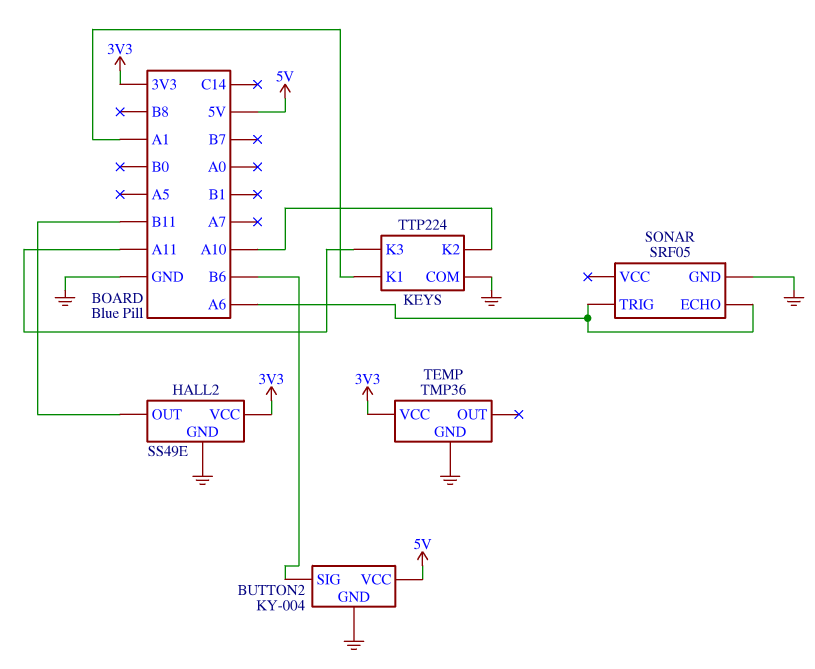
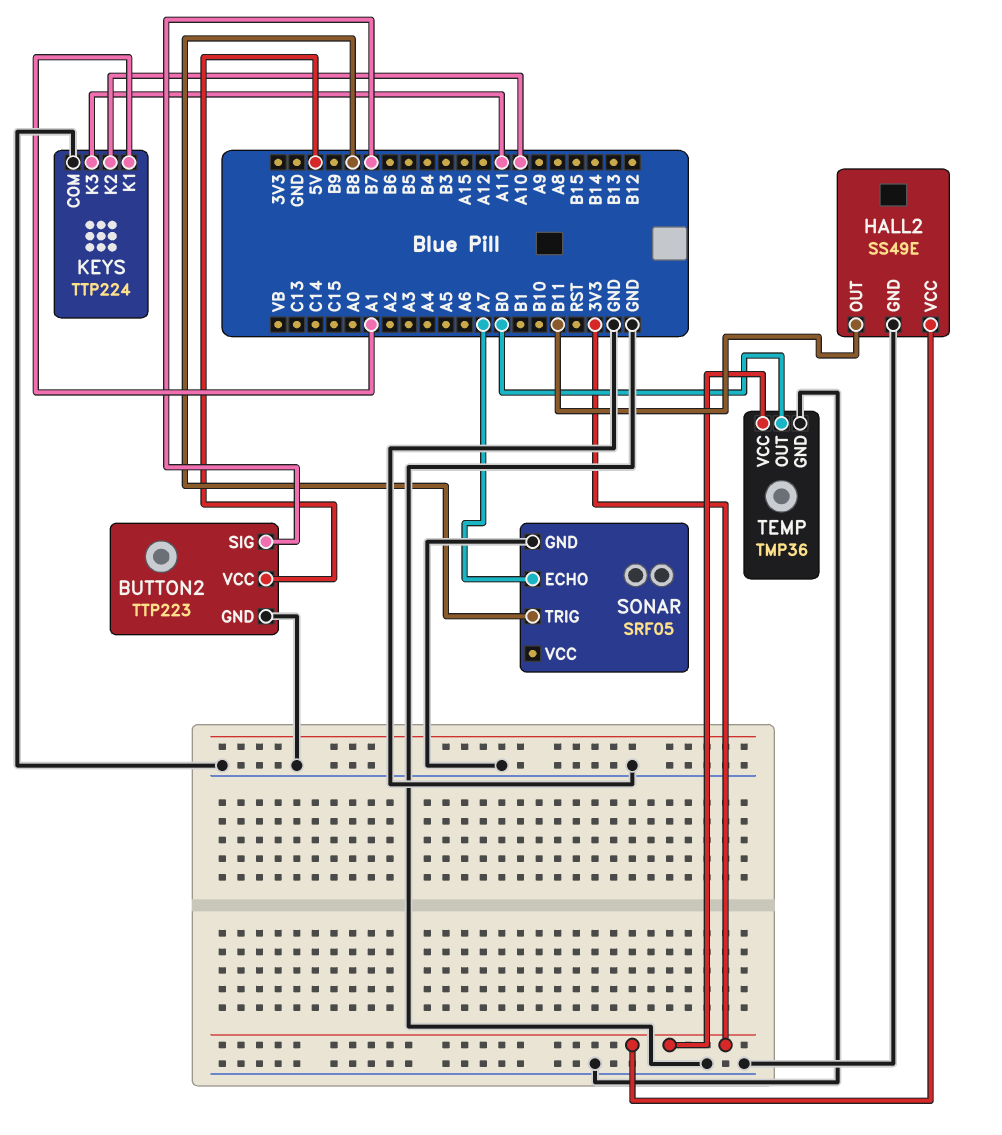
BUTTON2: KY-004 -> TTP223
BUTTON2 pin SIG: B6 -> B7
SONAR pin ECHO: A6 -> A7
SONAR pin TRIG: A6 -> B8
TEMP pin OUT: none -> B0

